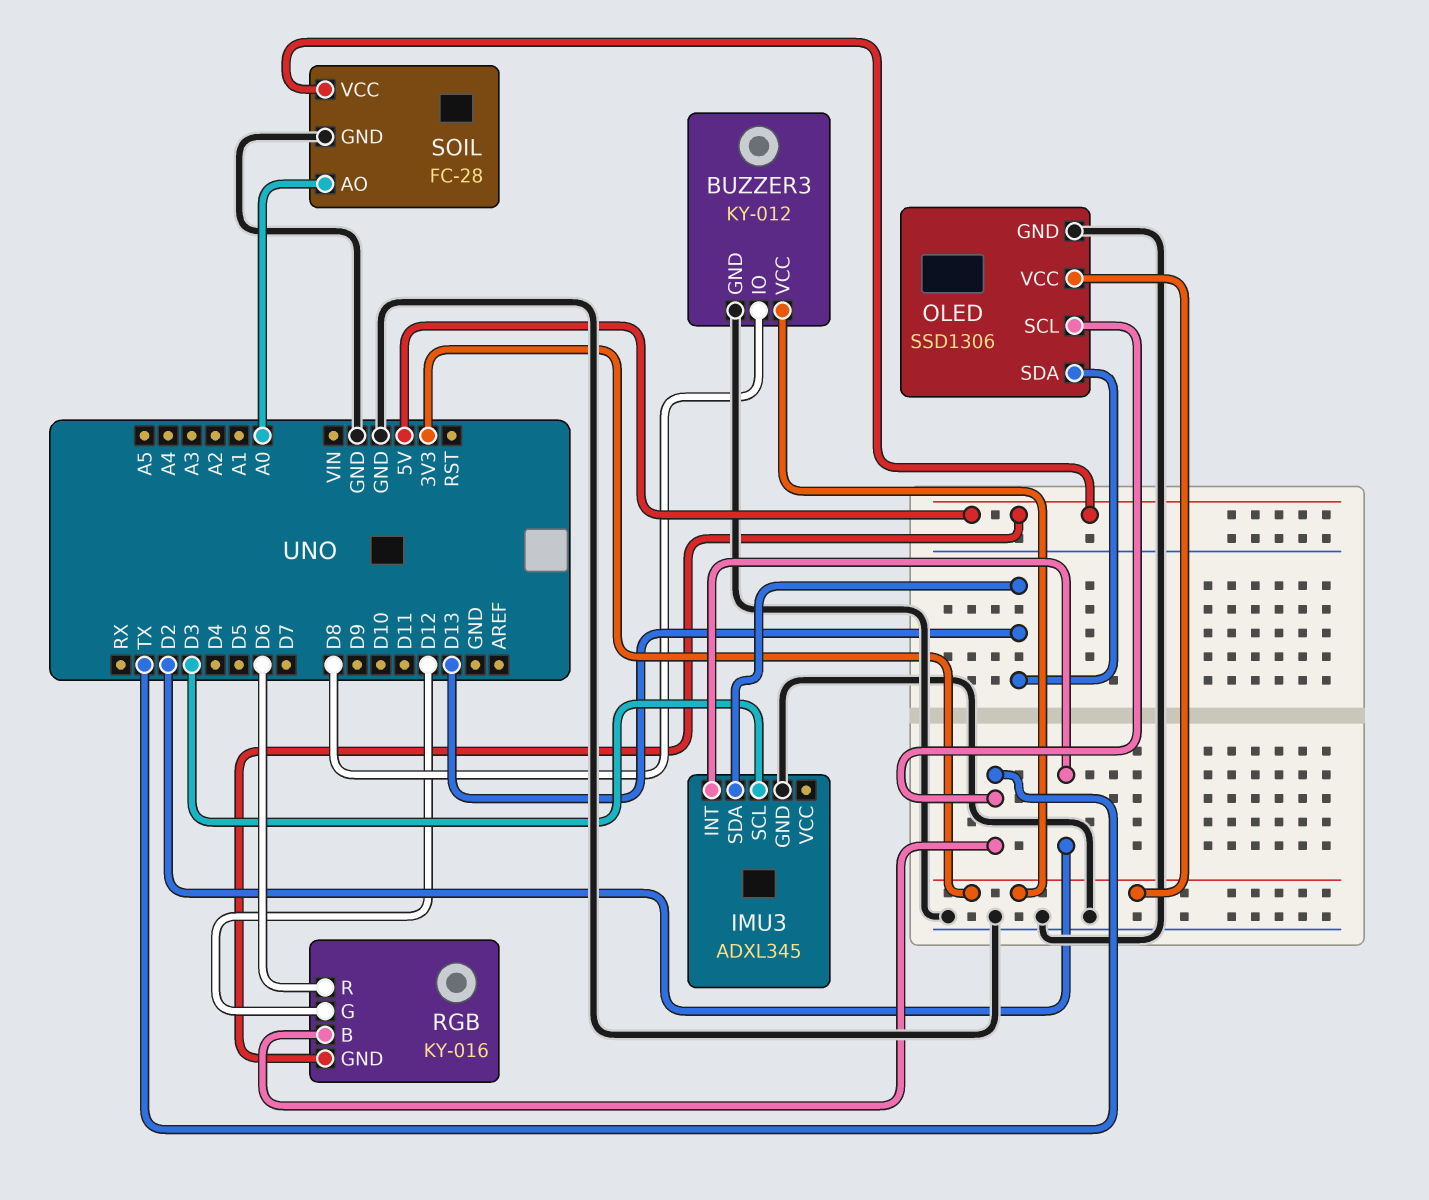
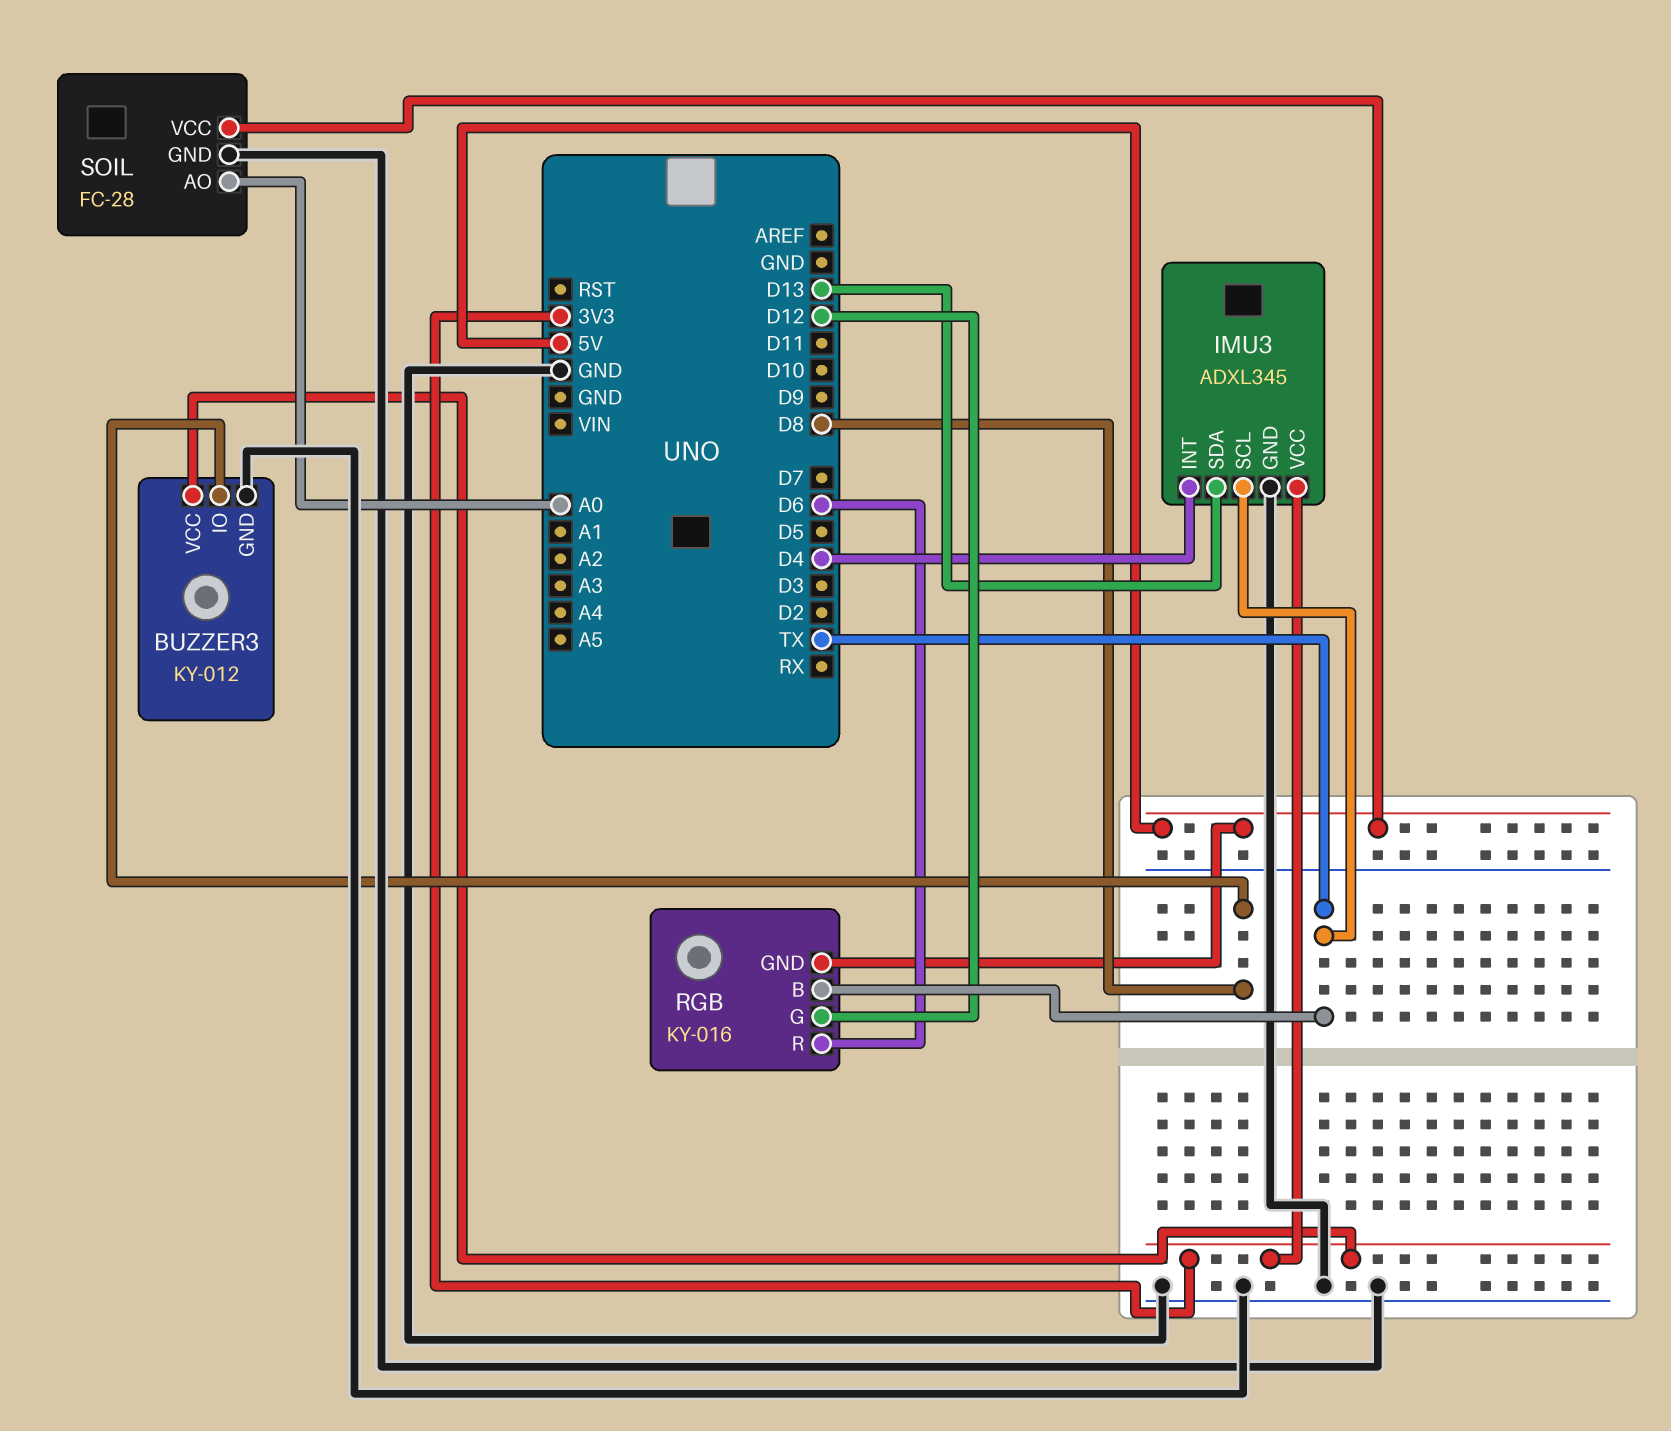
IMU3 pin INT: D2 -> D4
IMU3 pin SCL: D3 -> TX
IMU3 pin VCC: none -> 3V3
OLED: SSD1306 -> none
OLED pin GND: GND -> none
OLED pin SCL: TX -> none
OLED pin SDA: D13 -> none
OLED pin VCC: 3V3 -> none

